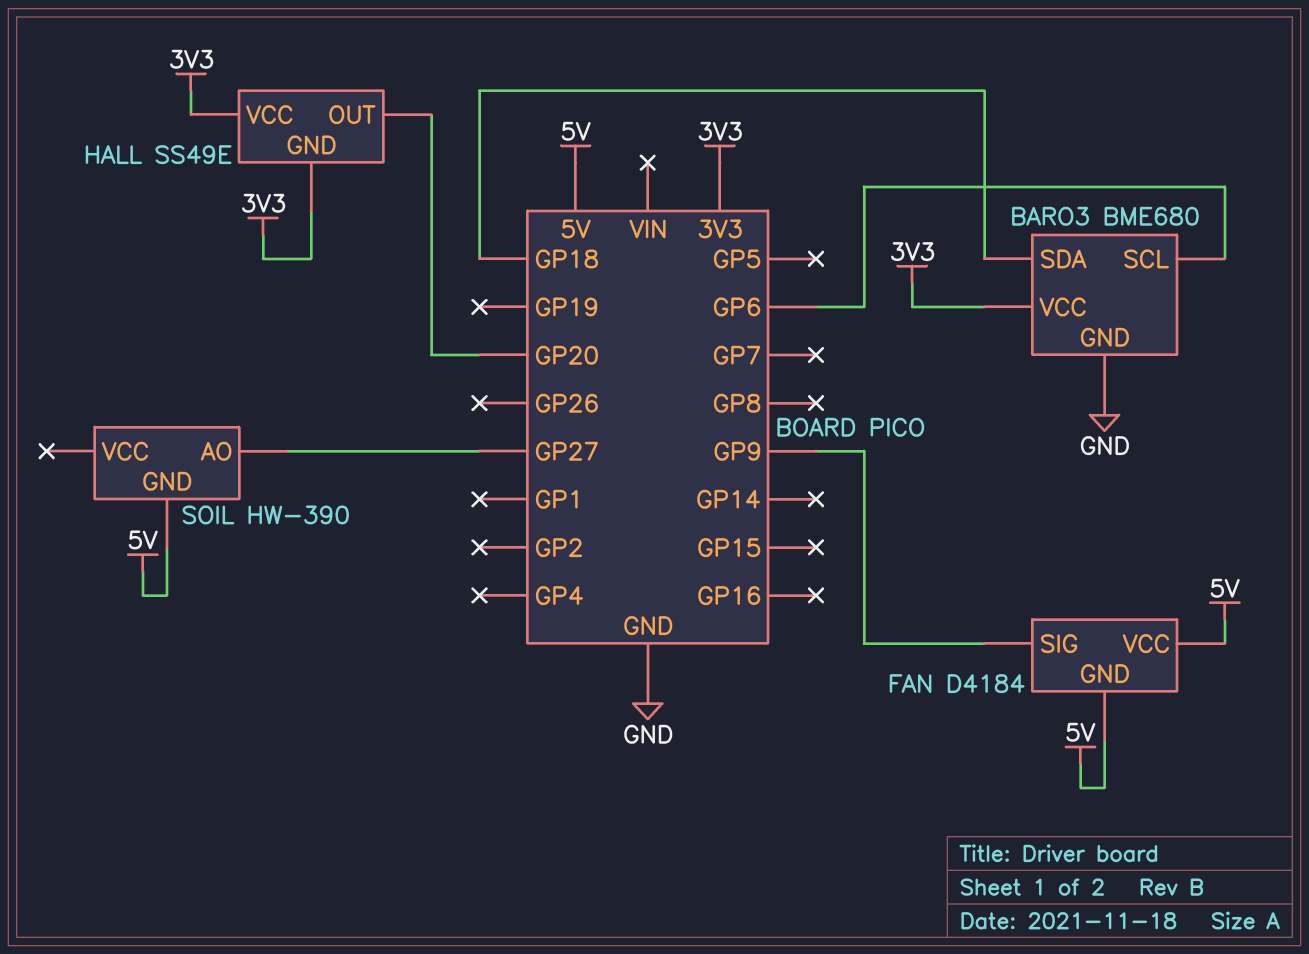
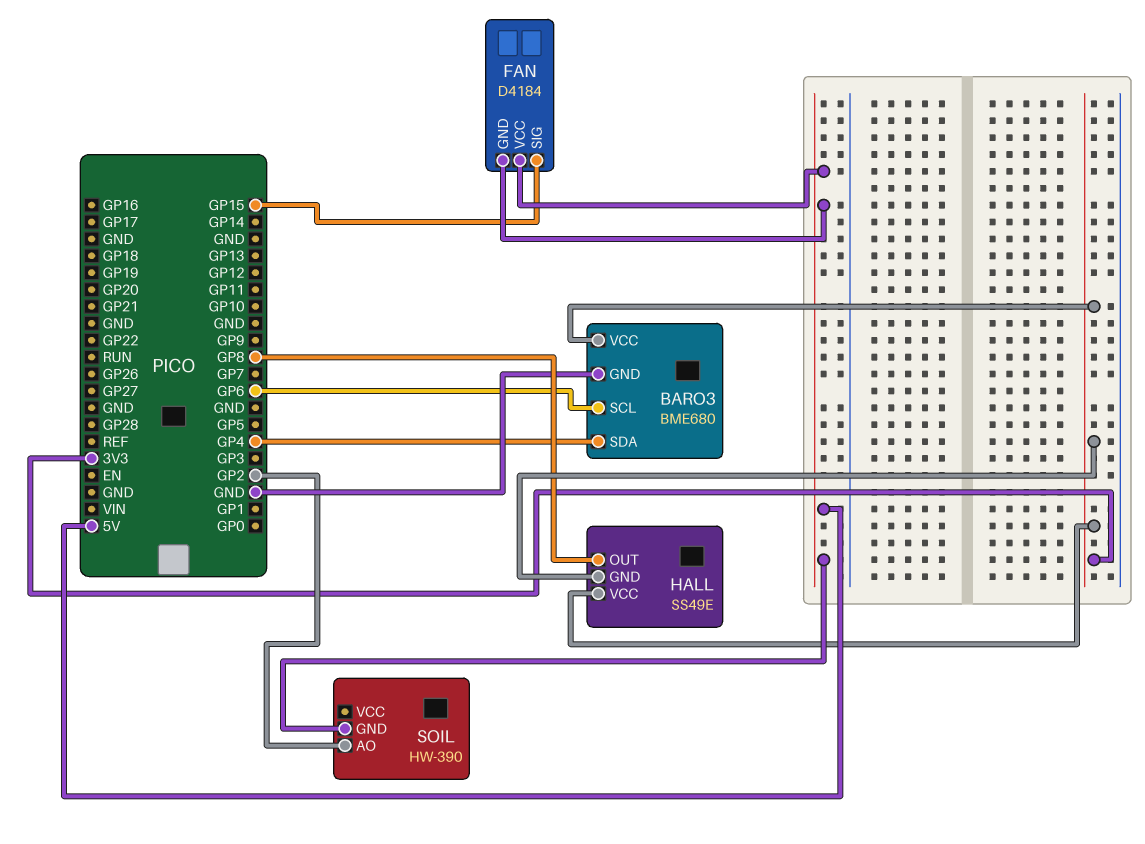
BARO3 pin SDA: GP18 -> GP4
FAN pin SIG: GP9 -> GP15
HALL pin OUT: GP20 -> GP8
SOIL pin AO: GP27 -> GP2

